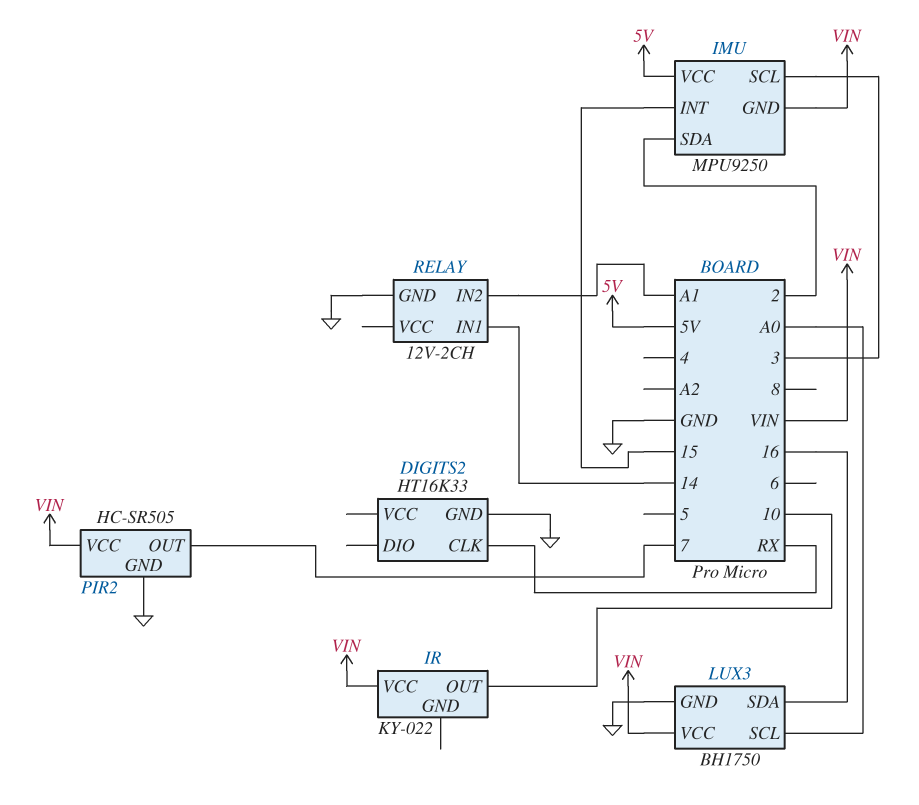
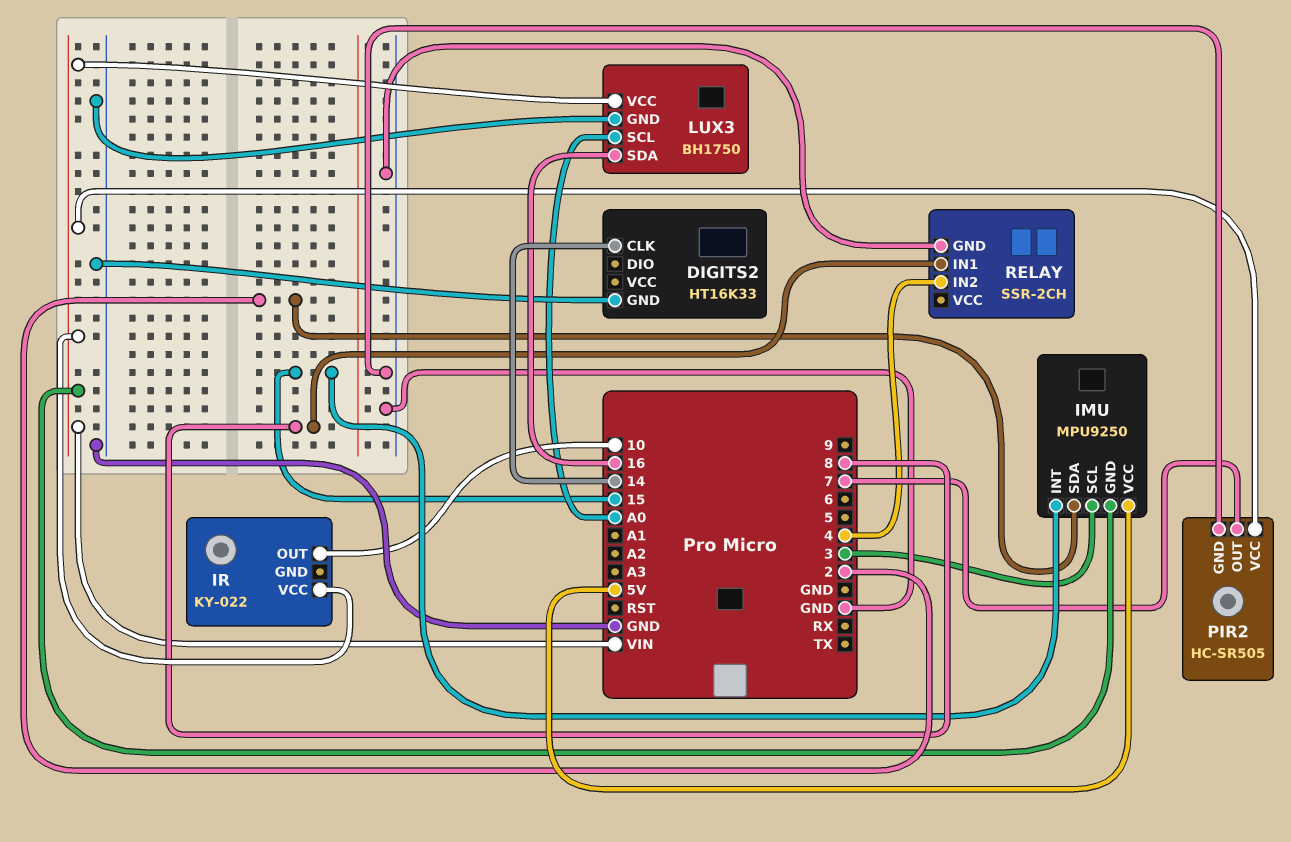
DIGITS2 pin CLK: RX -> 14
RELAY: 12V-2CH -> SSR-2CH
RELAY pin IN1: 14 -> 8
RELAY pin IN2: A1 -> 4

